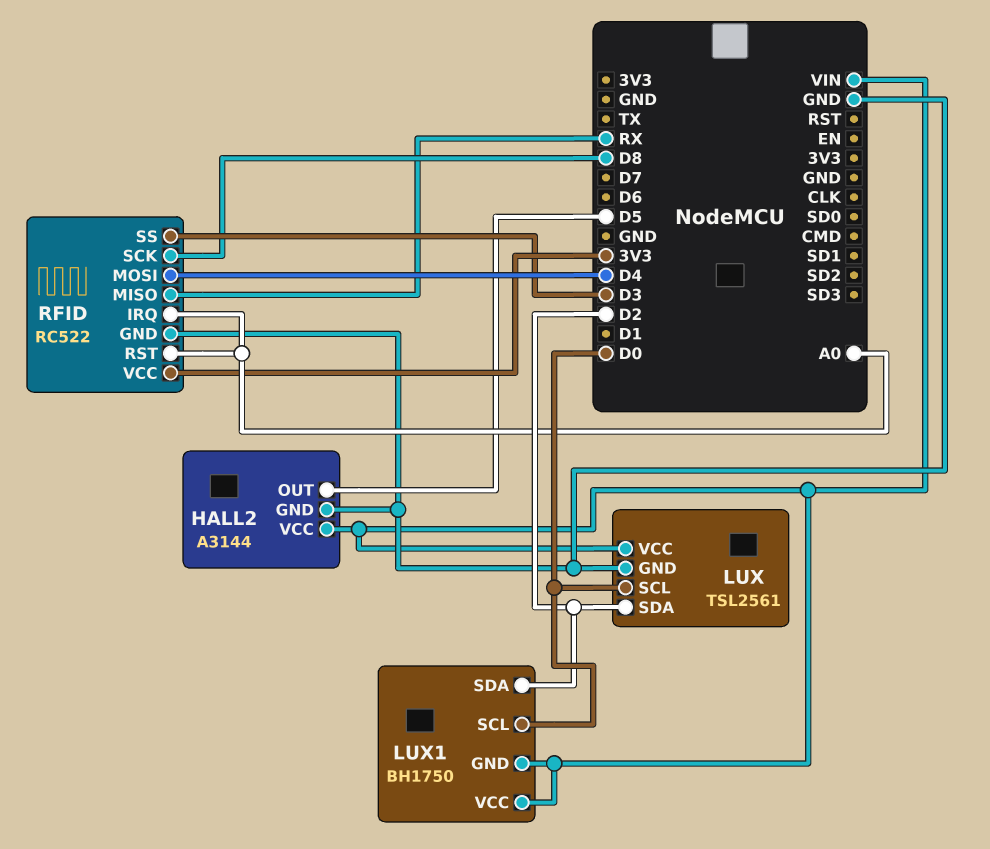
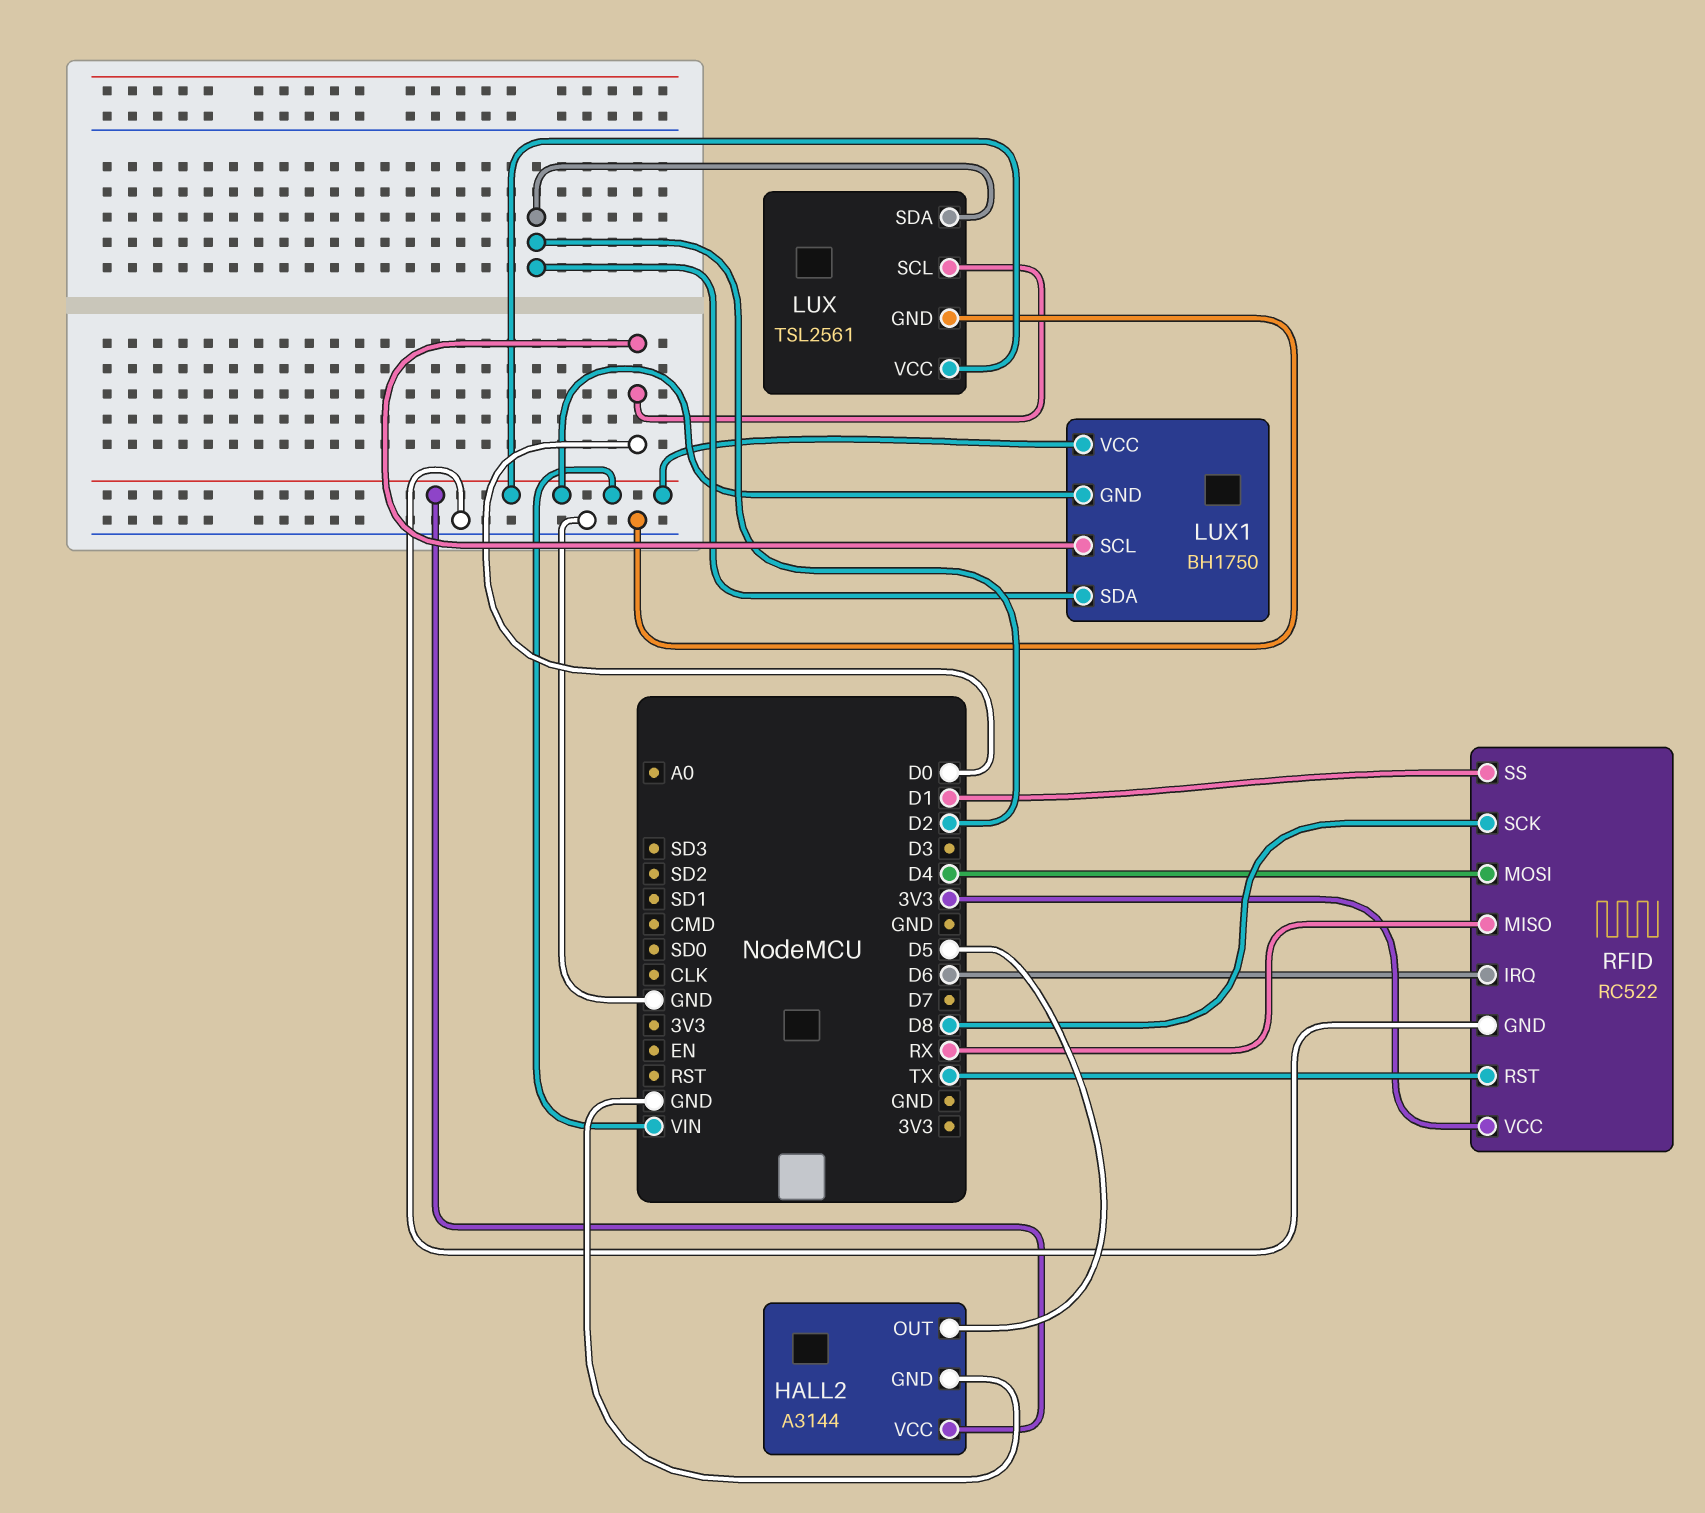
RFID pin IRQ: A0 -> D6
RFID pin RST: A0 -> TX
RFID pin SS: D3 -> D1

